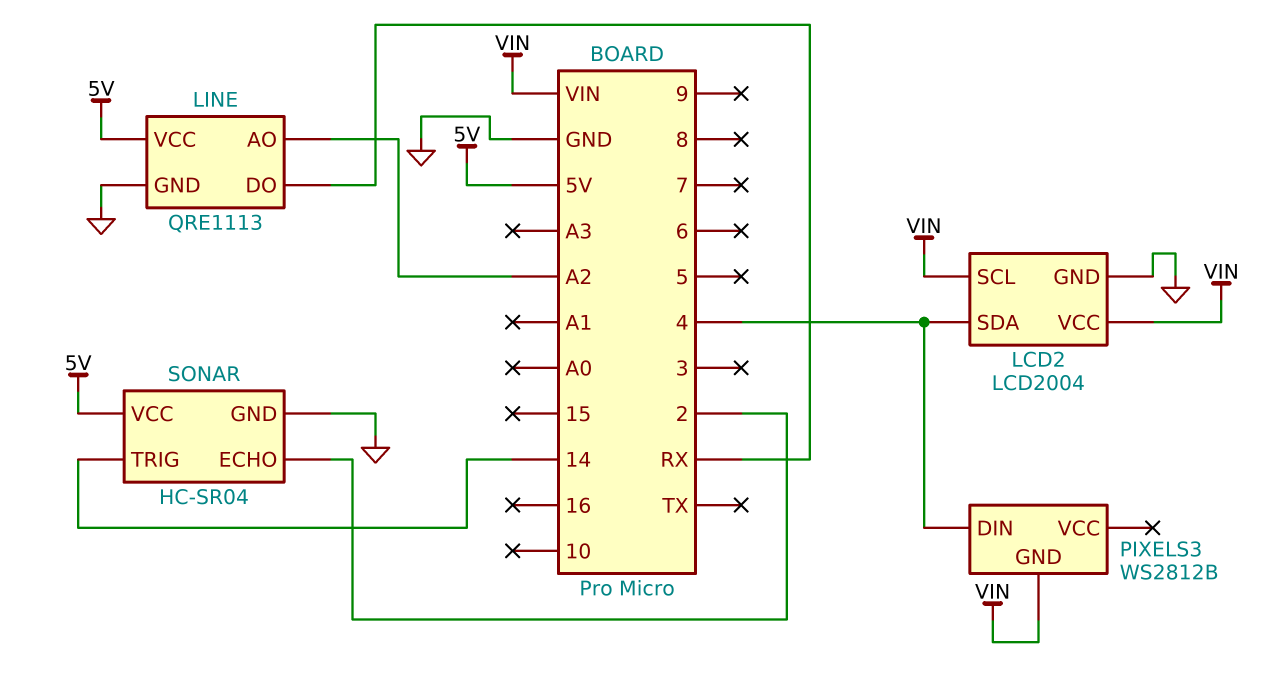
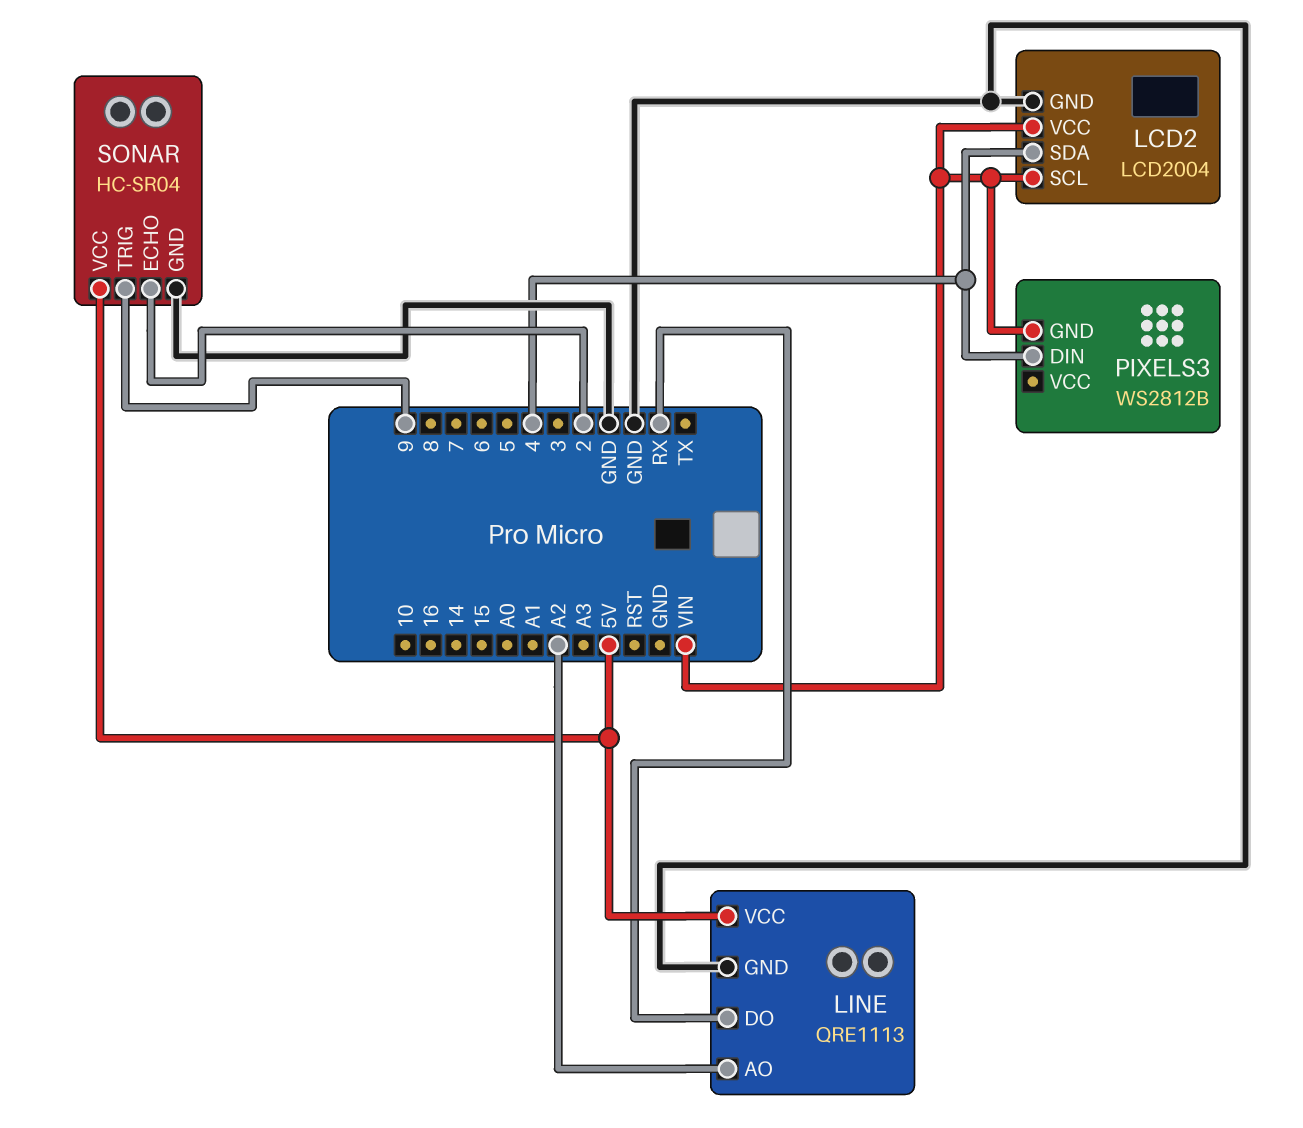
SONAR pin TRIG: 14 -> 9

